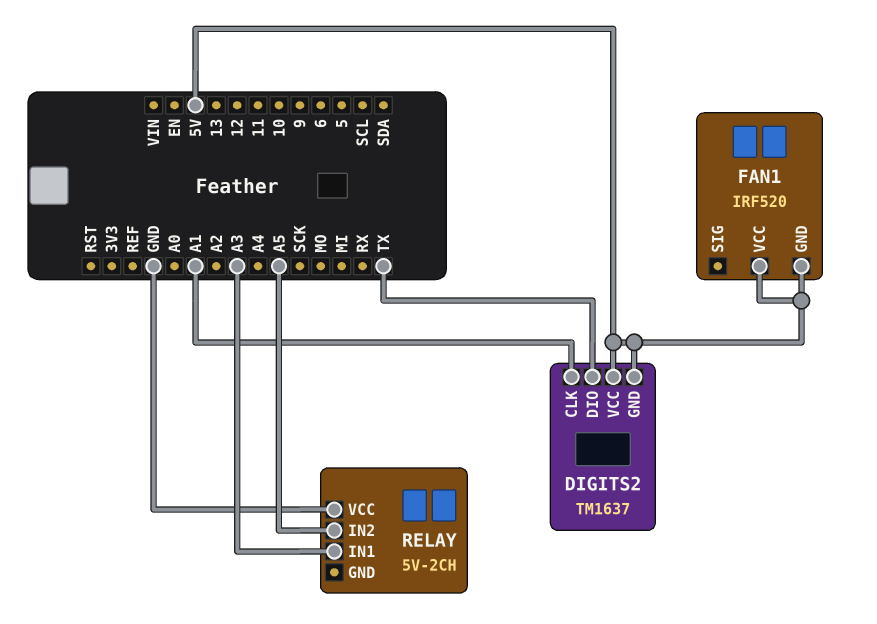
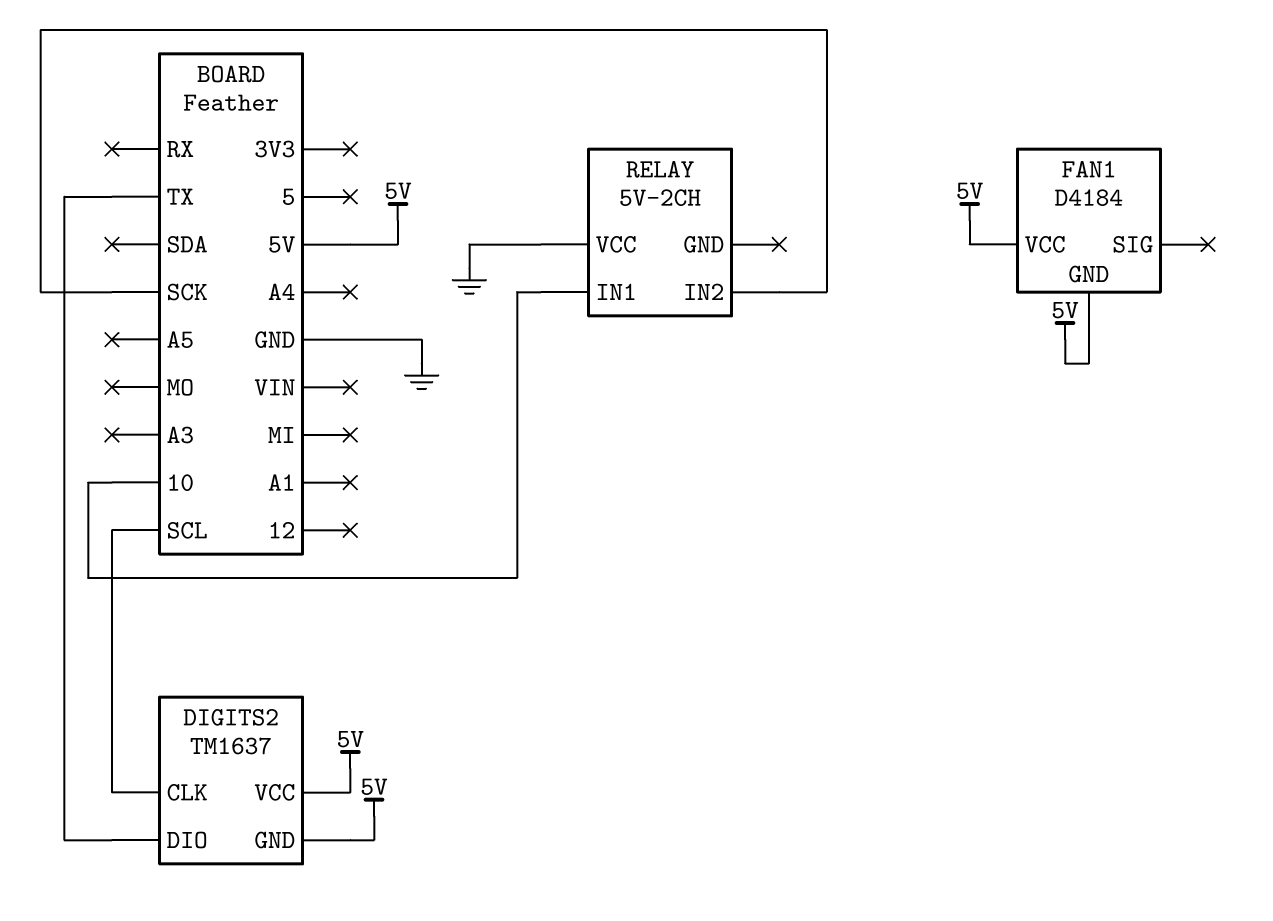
DIGITS2 pin CLK: A1 -> SCL
FAN1: IRF520 -> D4184
RELAY pin IN1: A3 -> 10
RELAY pin IN2: A5 -> SCK

